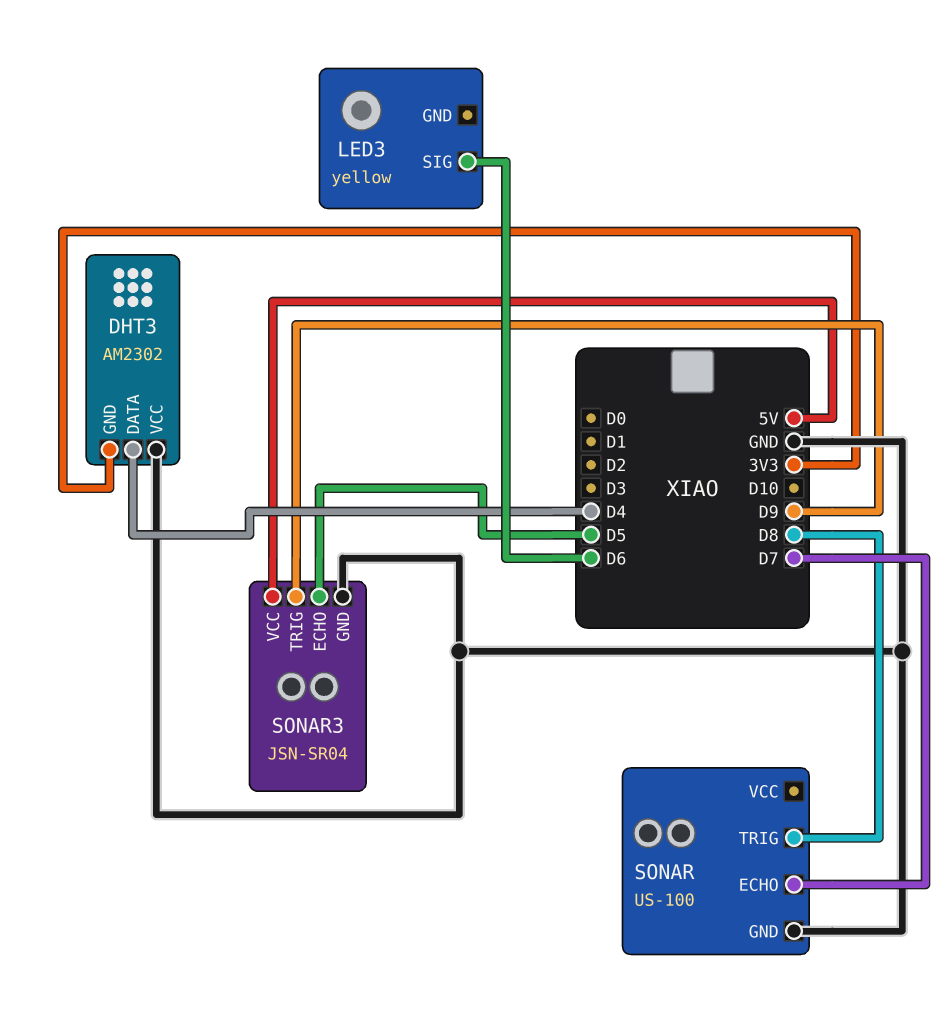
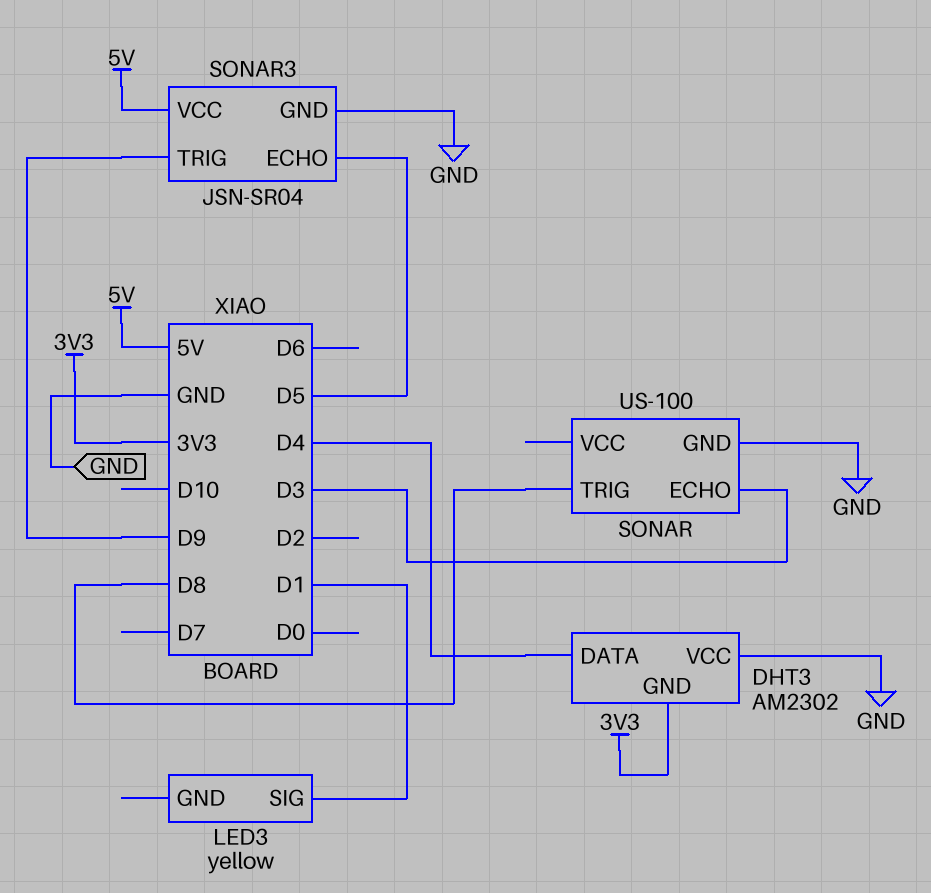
LED3 pin SIG: D6 -> D1
SONAR pin ECHO: D7 -> D3

